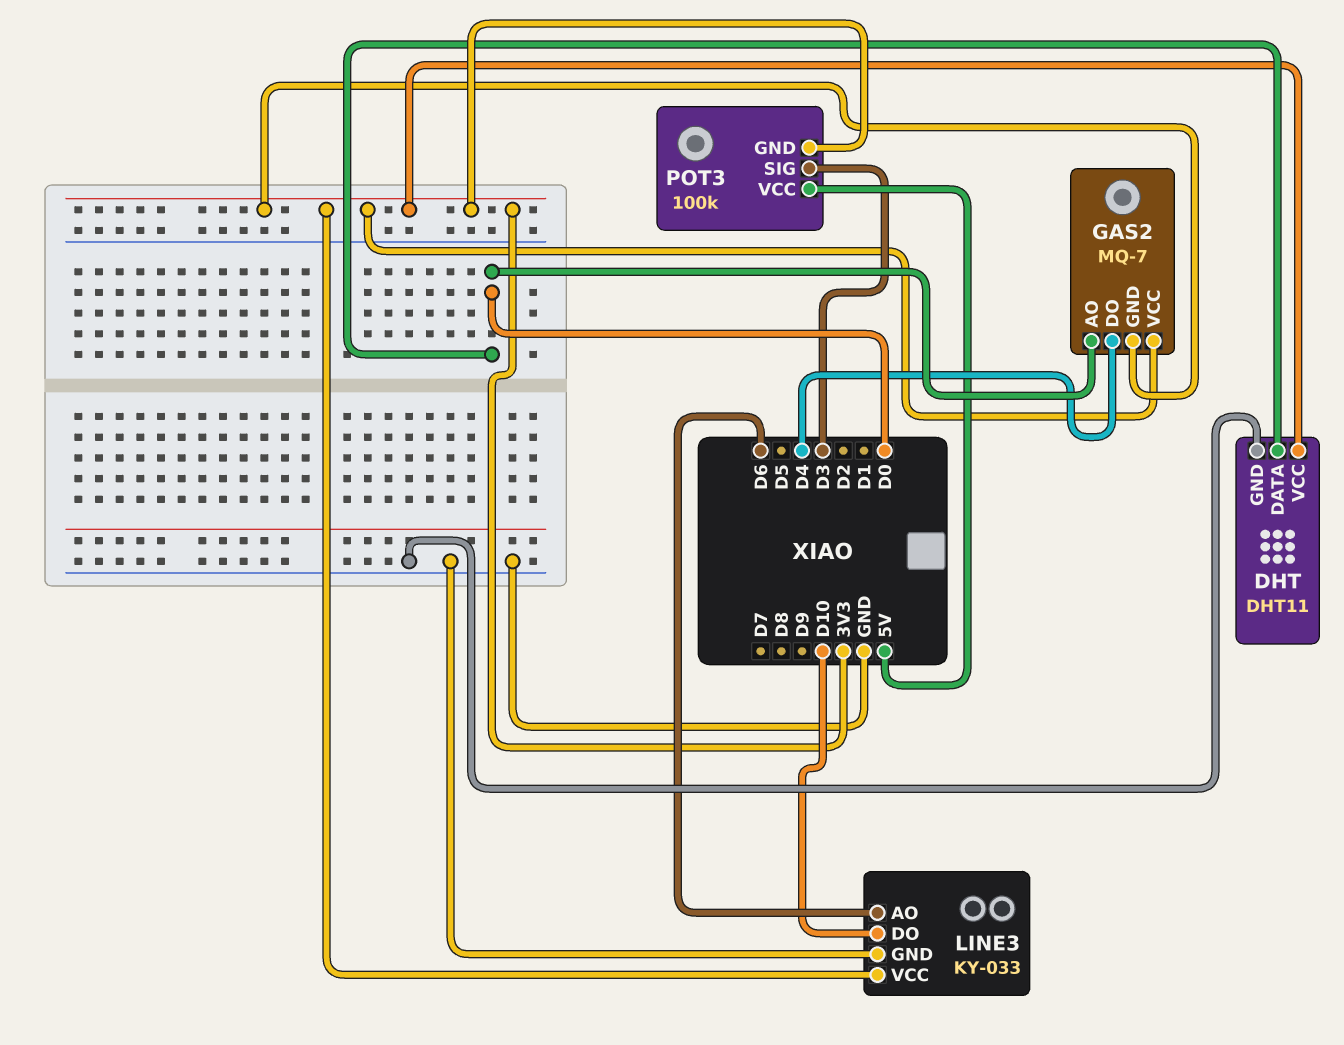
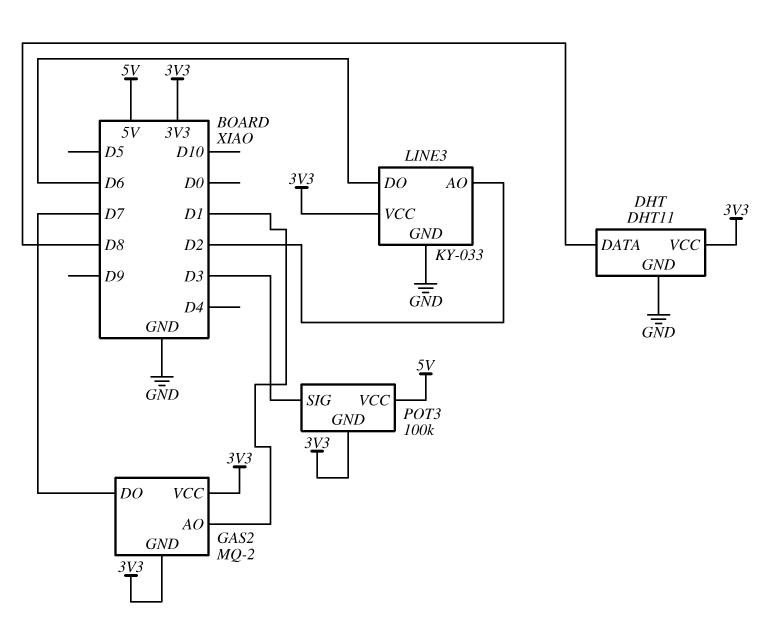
DHT pin DATA: D0 -> D8
GAS2: MQ-7 -> MQ-2
GAS2 pin AO: D0 -> D1
GAS2 pin DO: D4 -> D7
LINE3 pin AO: D6 -> D2
LINE3 pin DO: D10 -> D6

